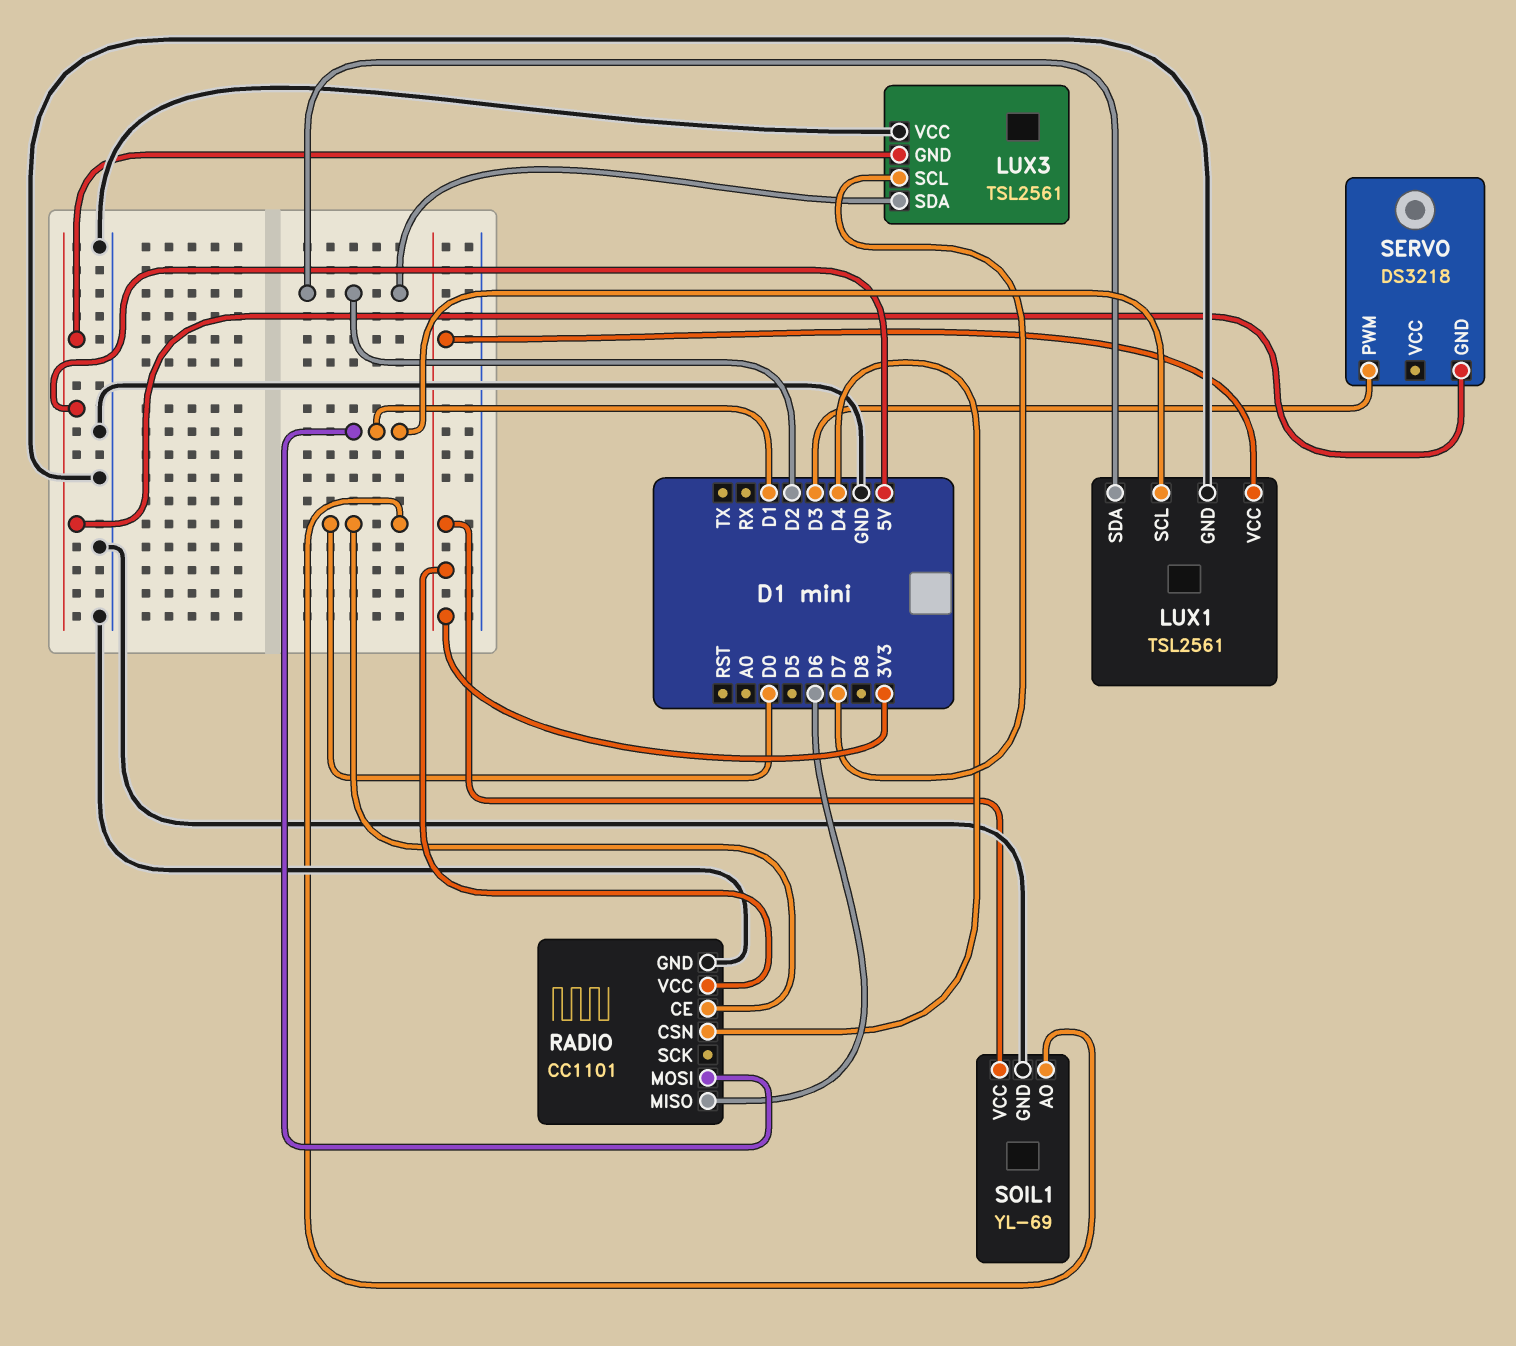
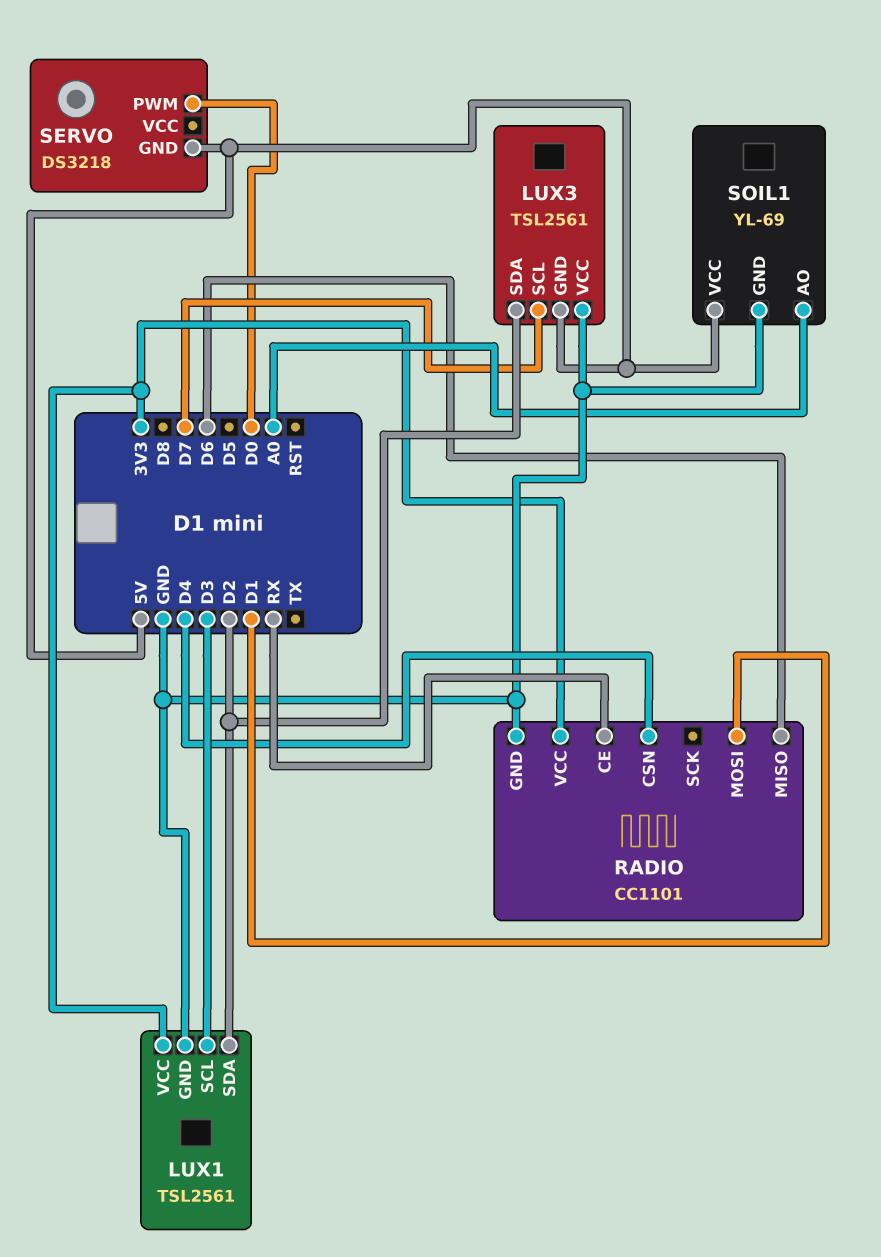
LUX1 pin SCL: D1 -> D3
RADIO pin CE: D0 -> RX
SERVO pin PWM: D3 -> D0
SOIL1 pin AO: D0 -> A0
SOIL1 pin VCC: 3V3 -> 5V

